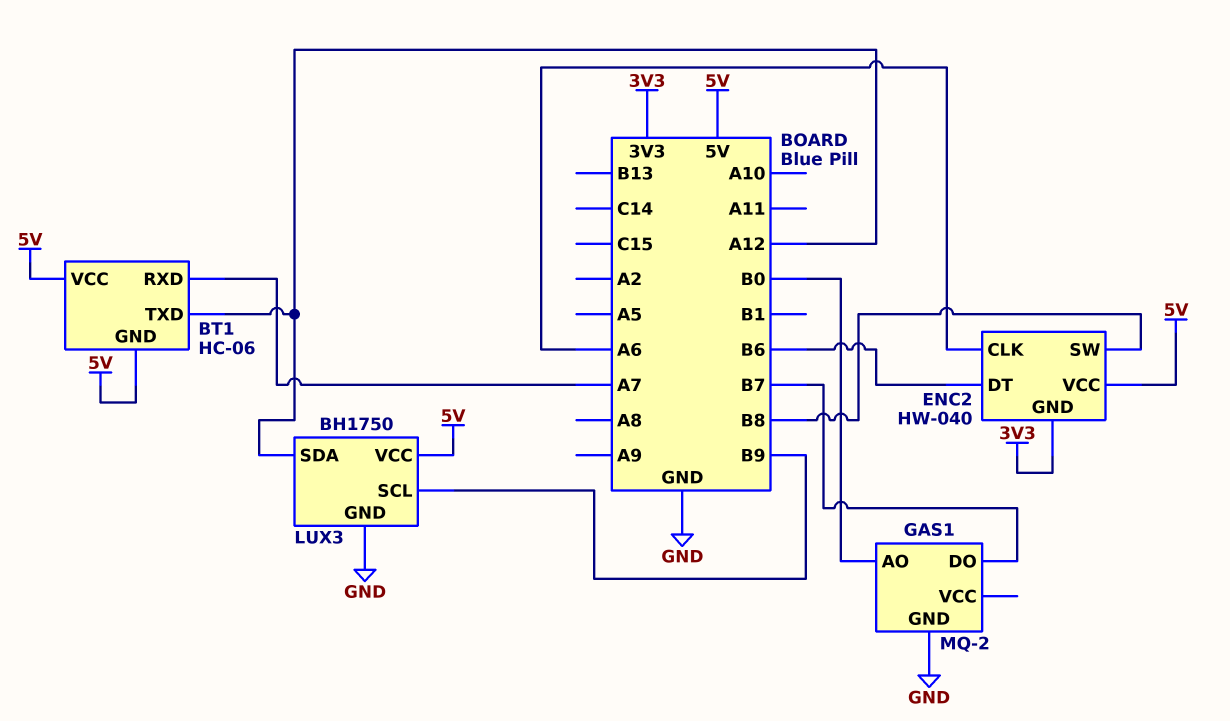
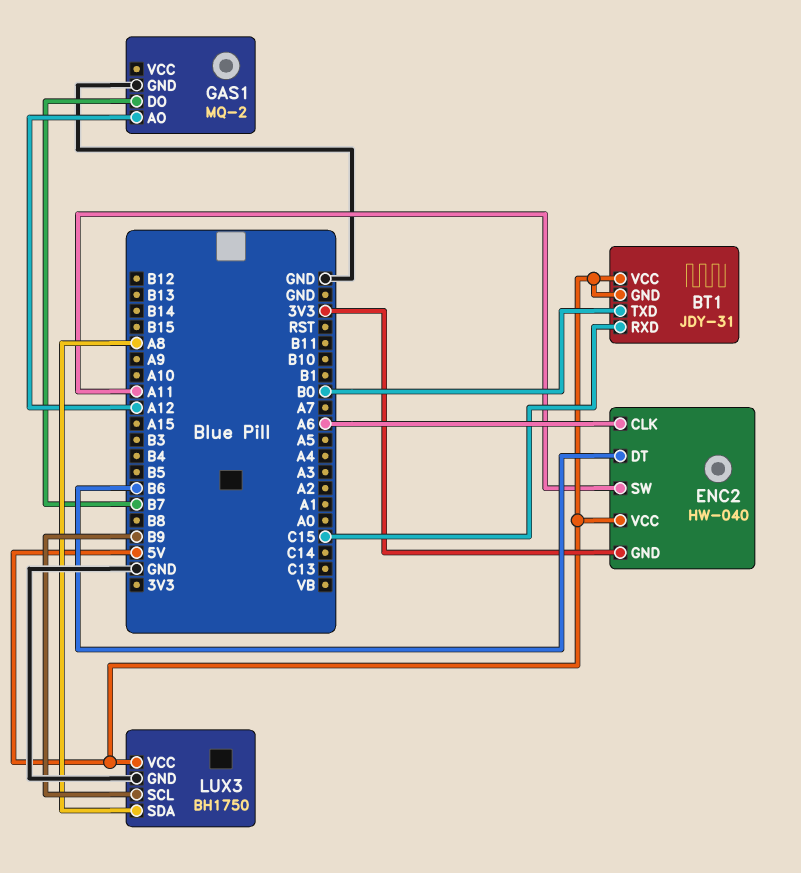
BT1: HC-06 -> JDY-31
BT1 pin RXD: A7 -> C15
BT1 pin TXD: A12 -> B0
ENC2 pin SW: B8 -> A11
GAS1 pin AO: B0 -> A12
LUX3 pin SDA: A12 -> A8

